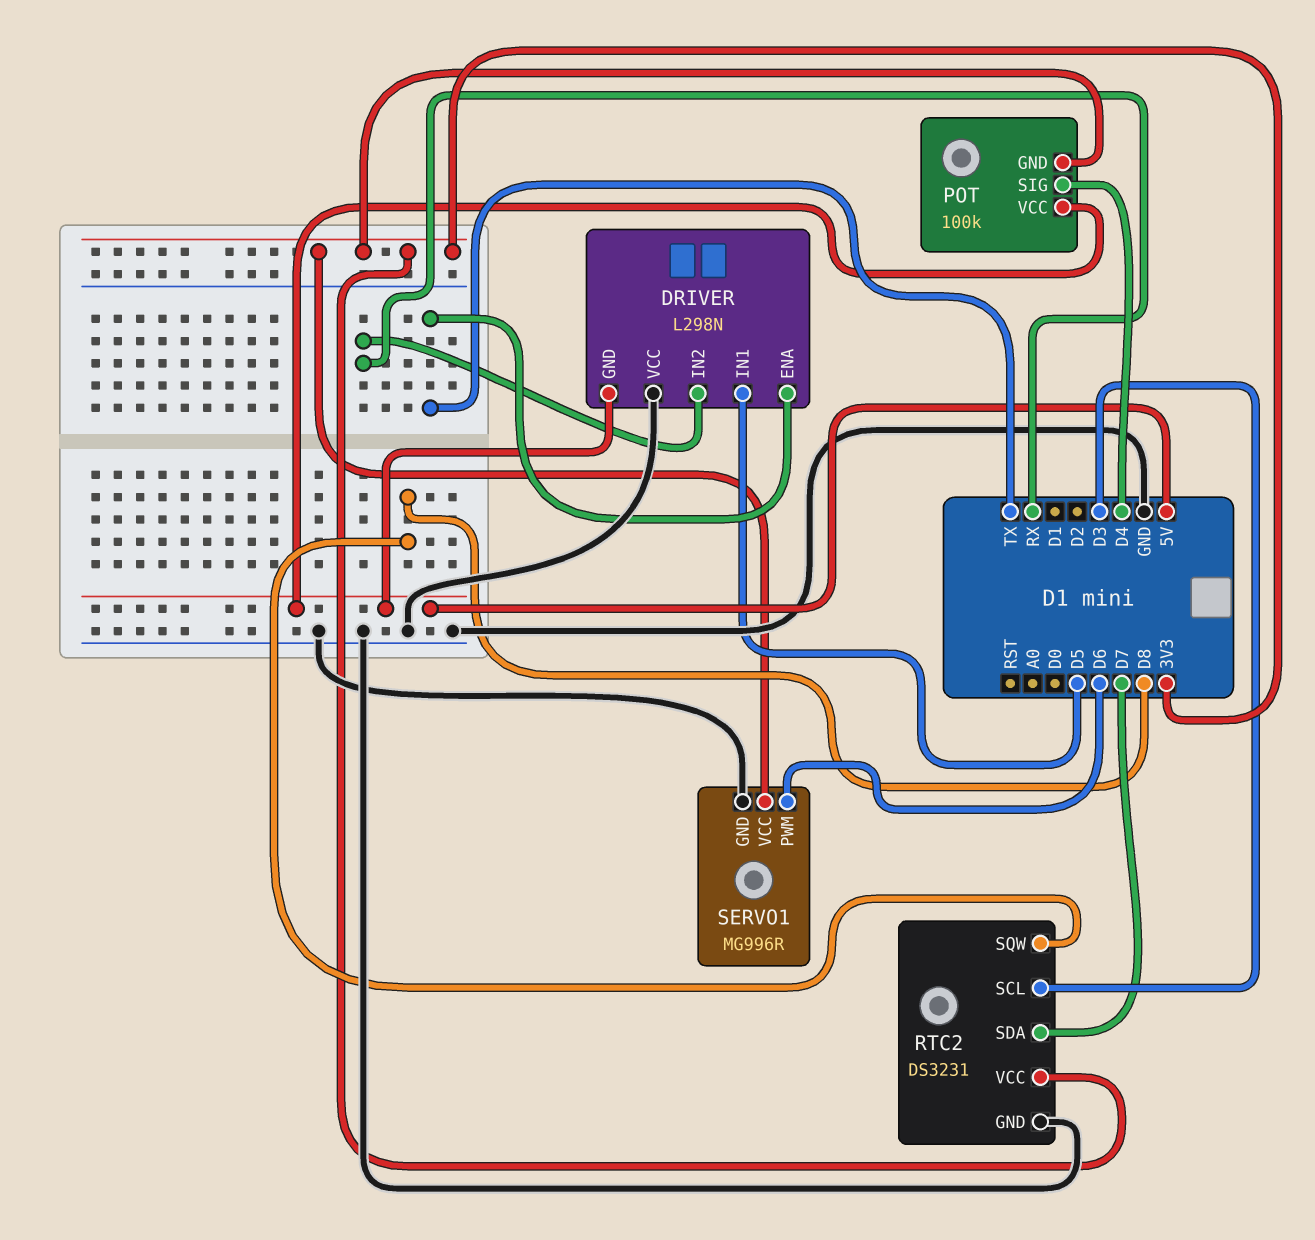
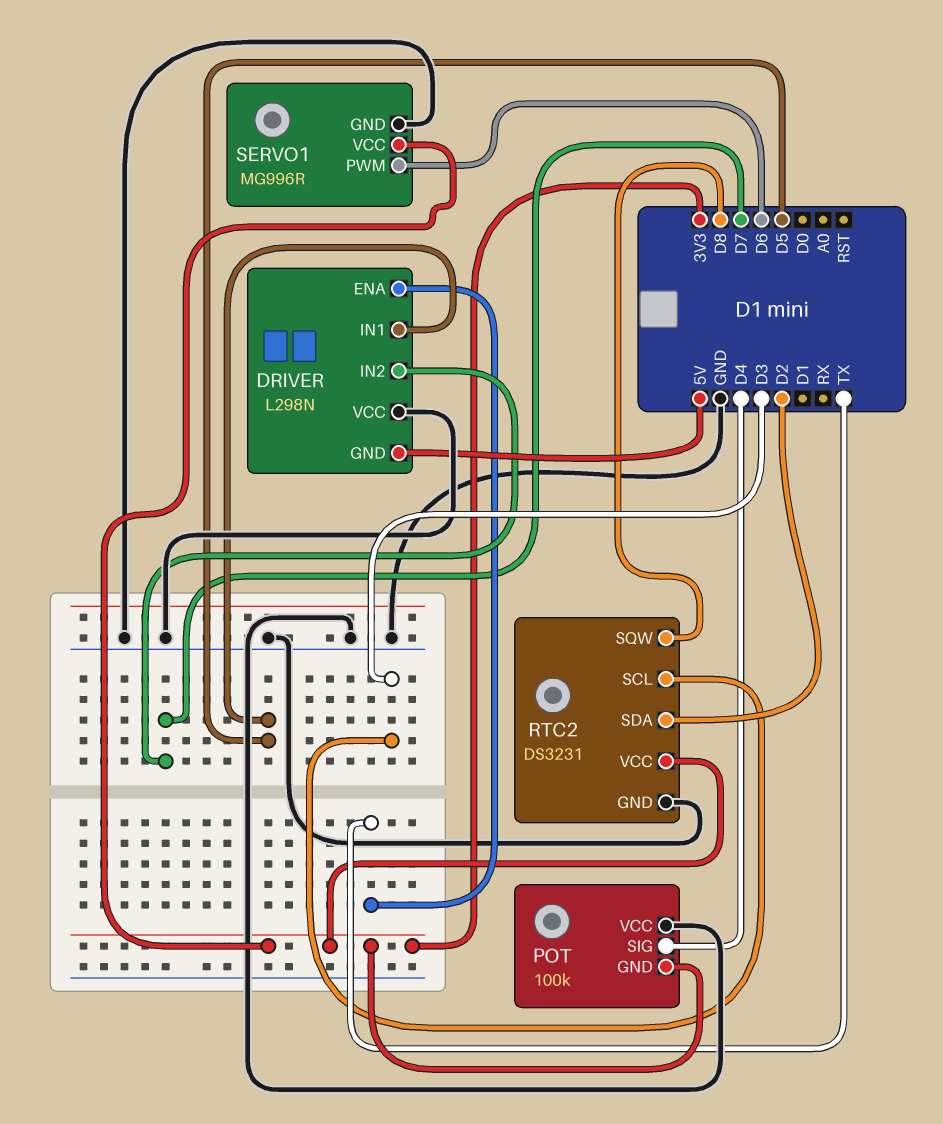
DRIVER pin IN2: RX -> D7
POT pin VCC: 5V -> GND
RTC2 pin SDA: D7 -> D2

